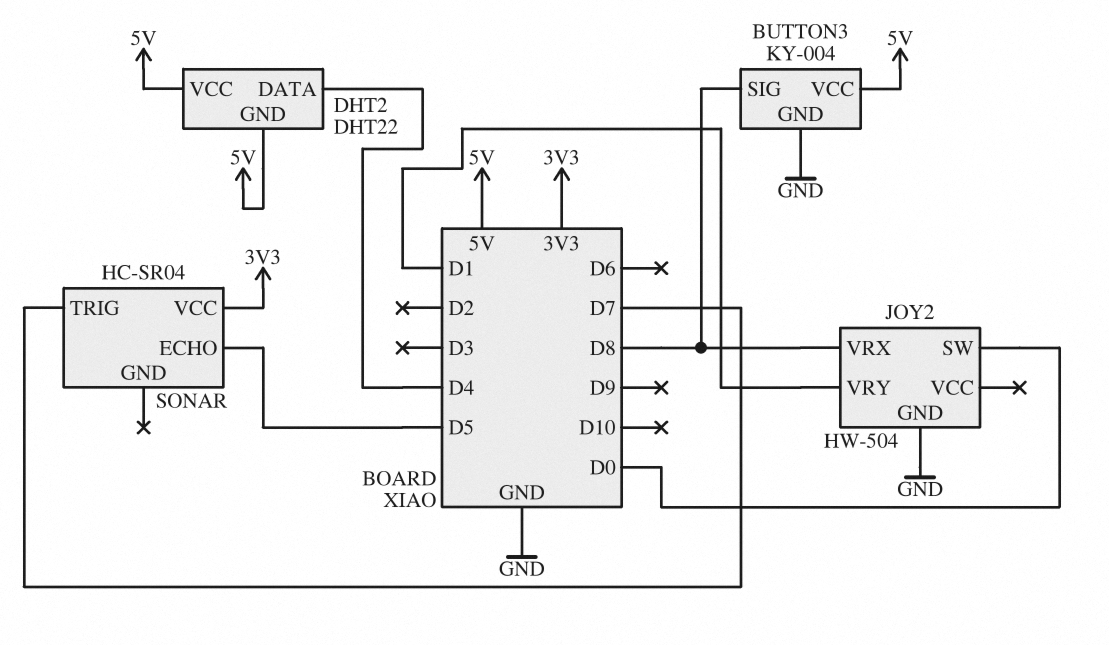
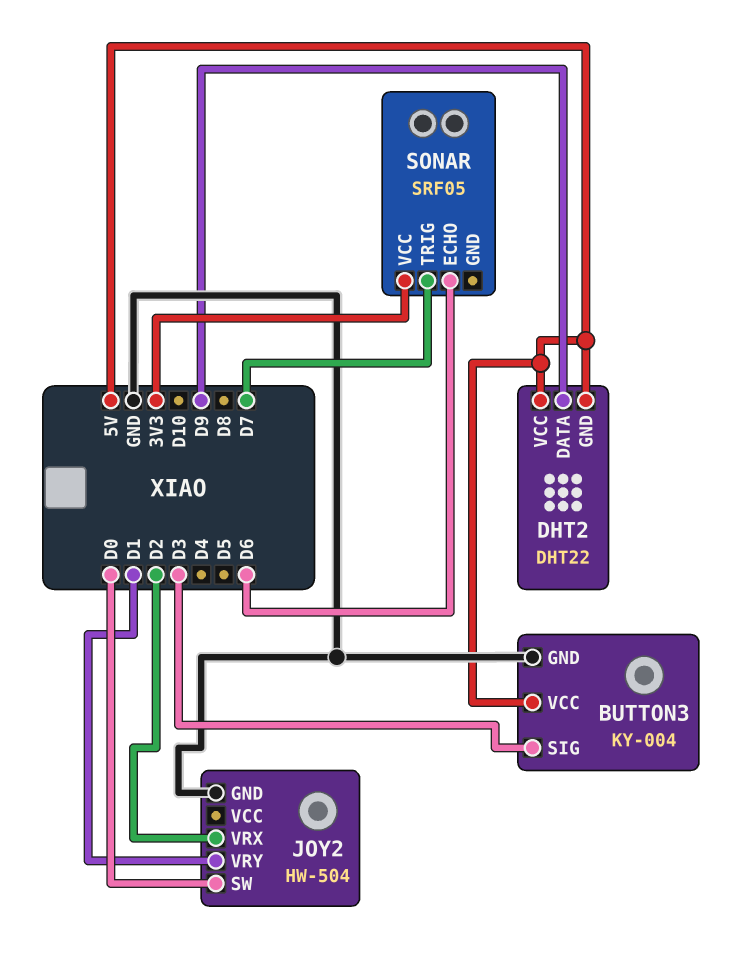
BUTTON3 pin SIG: D8 -> D3
DHT2 pin DATA: D4 -> D9
JOY2 pin VRX: D8 -> D2
SONAR: HC-SR04 -> SRF05
SONAR pin ECHO: D5 -> D6

